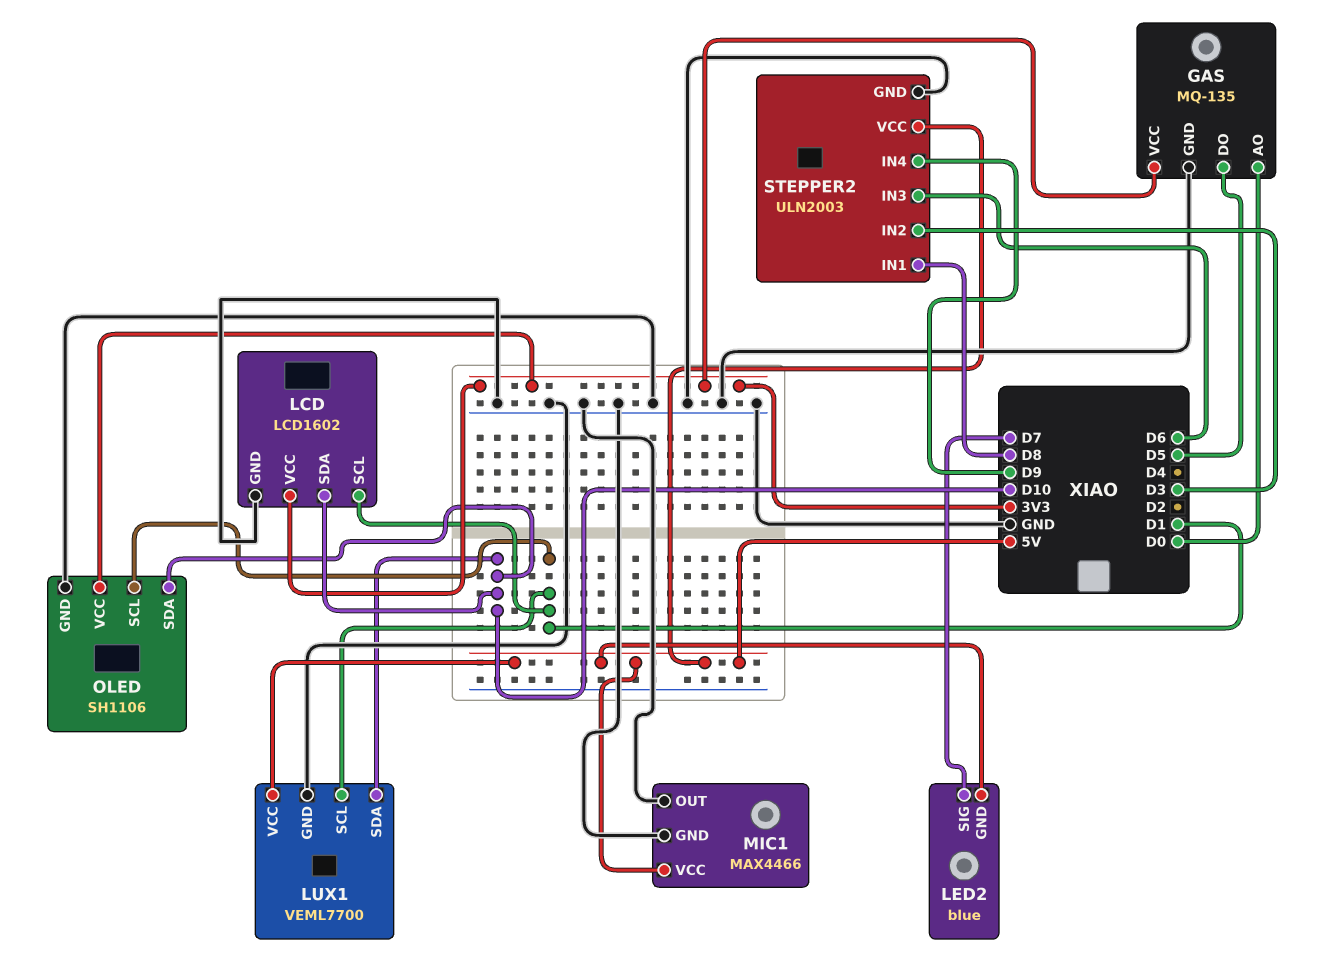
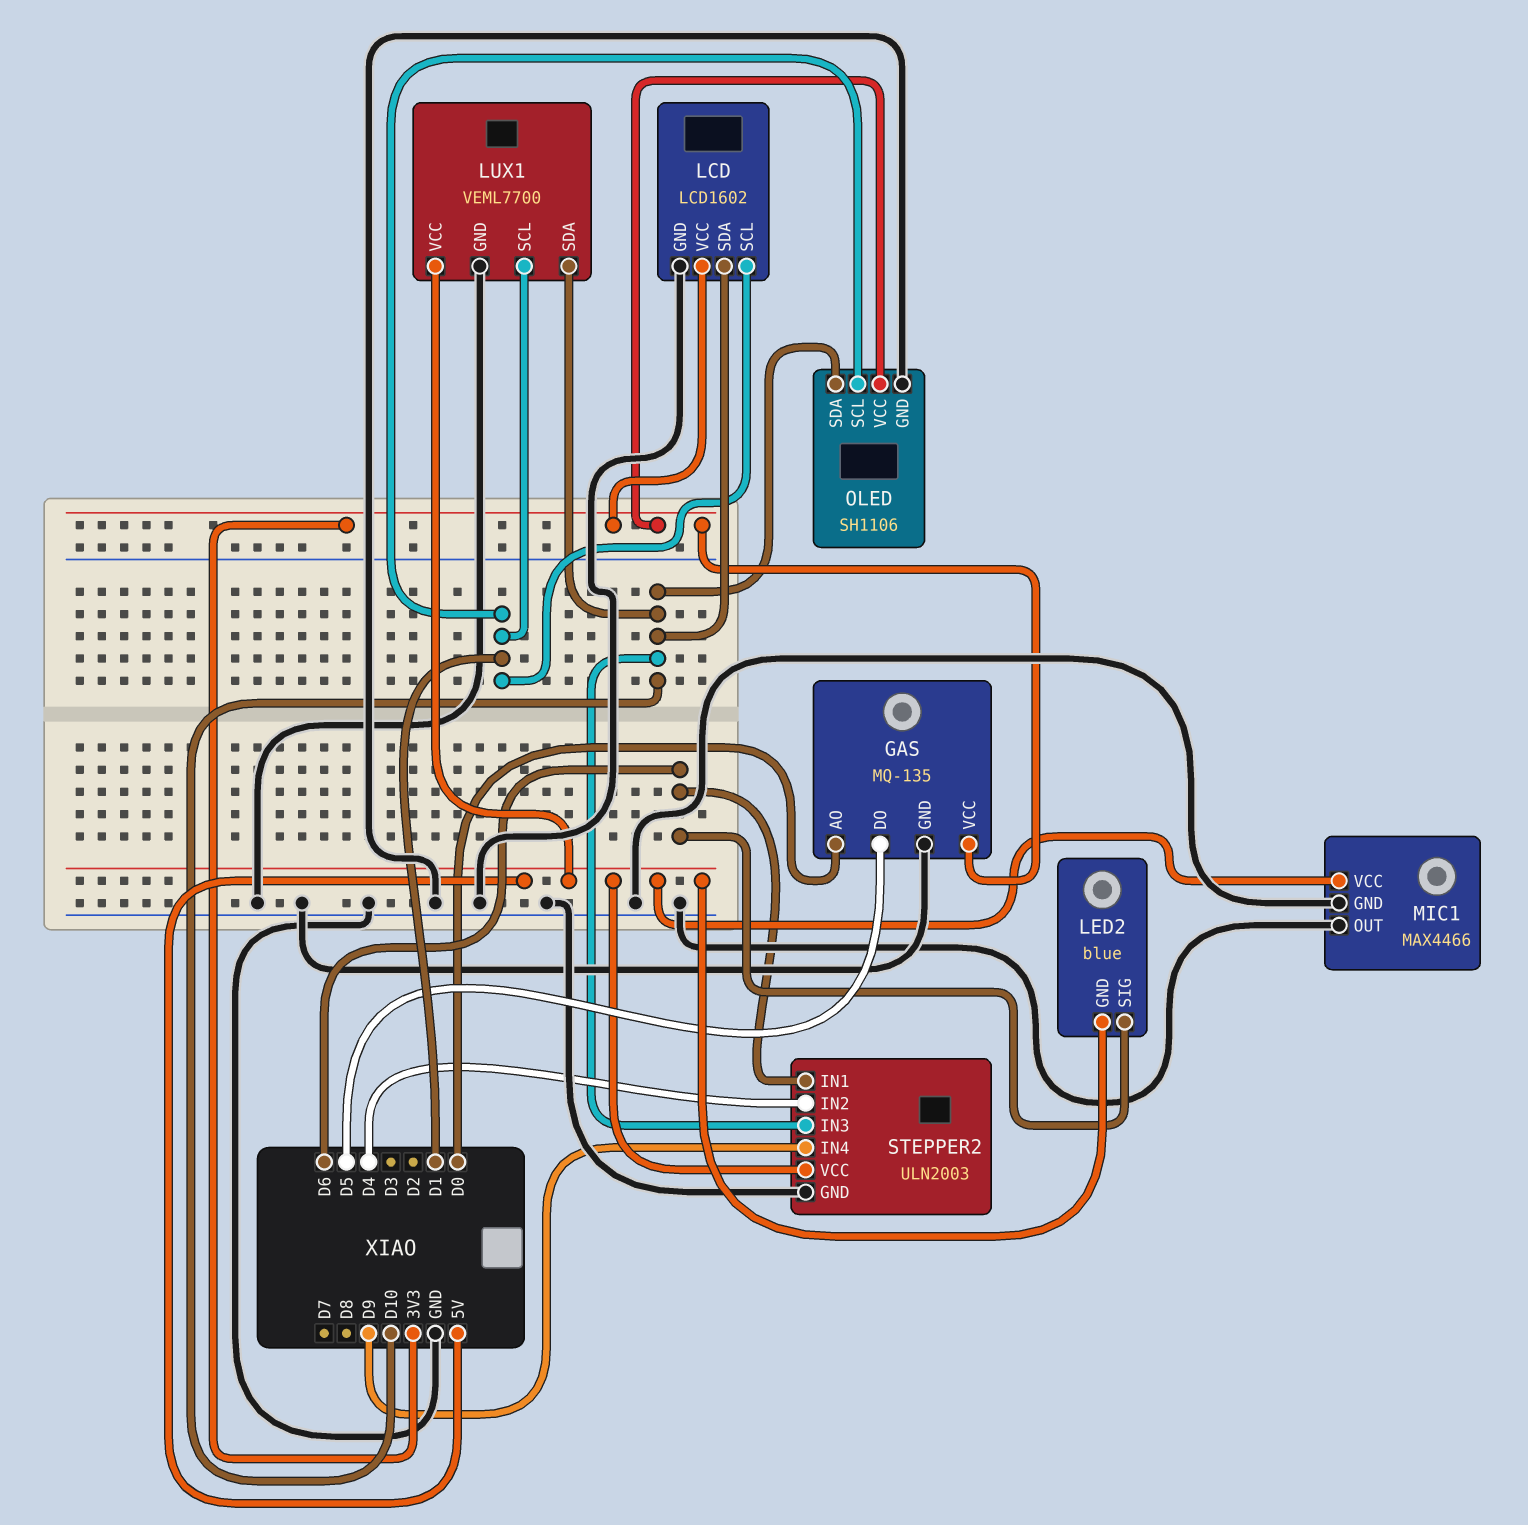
LED2 pin SIG: D7 -> D6
STEPPER2 pin IN1: D8 -> D6
STEPPER2 pin IN2: D3 -> D4
STEPPER2 pin IN3: D6 -> D10

